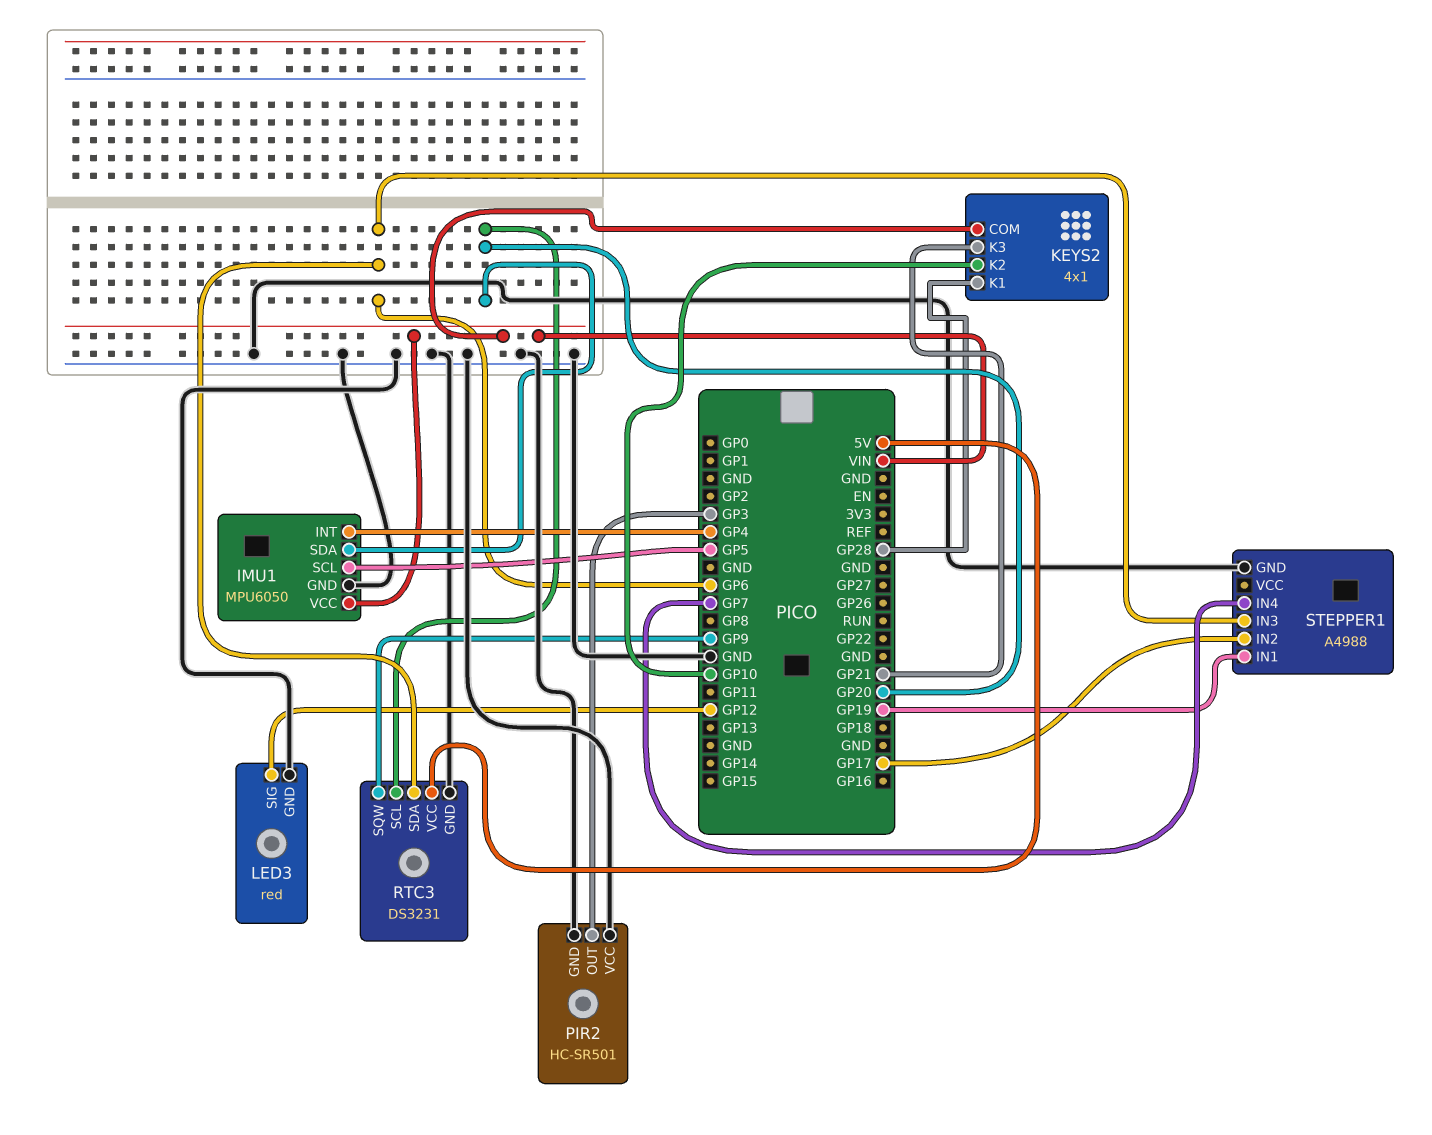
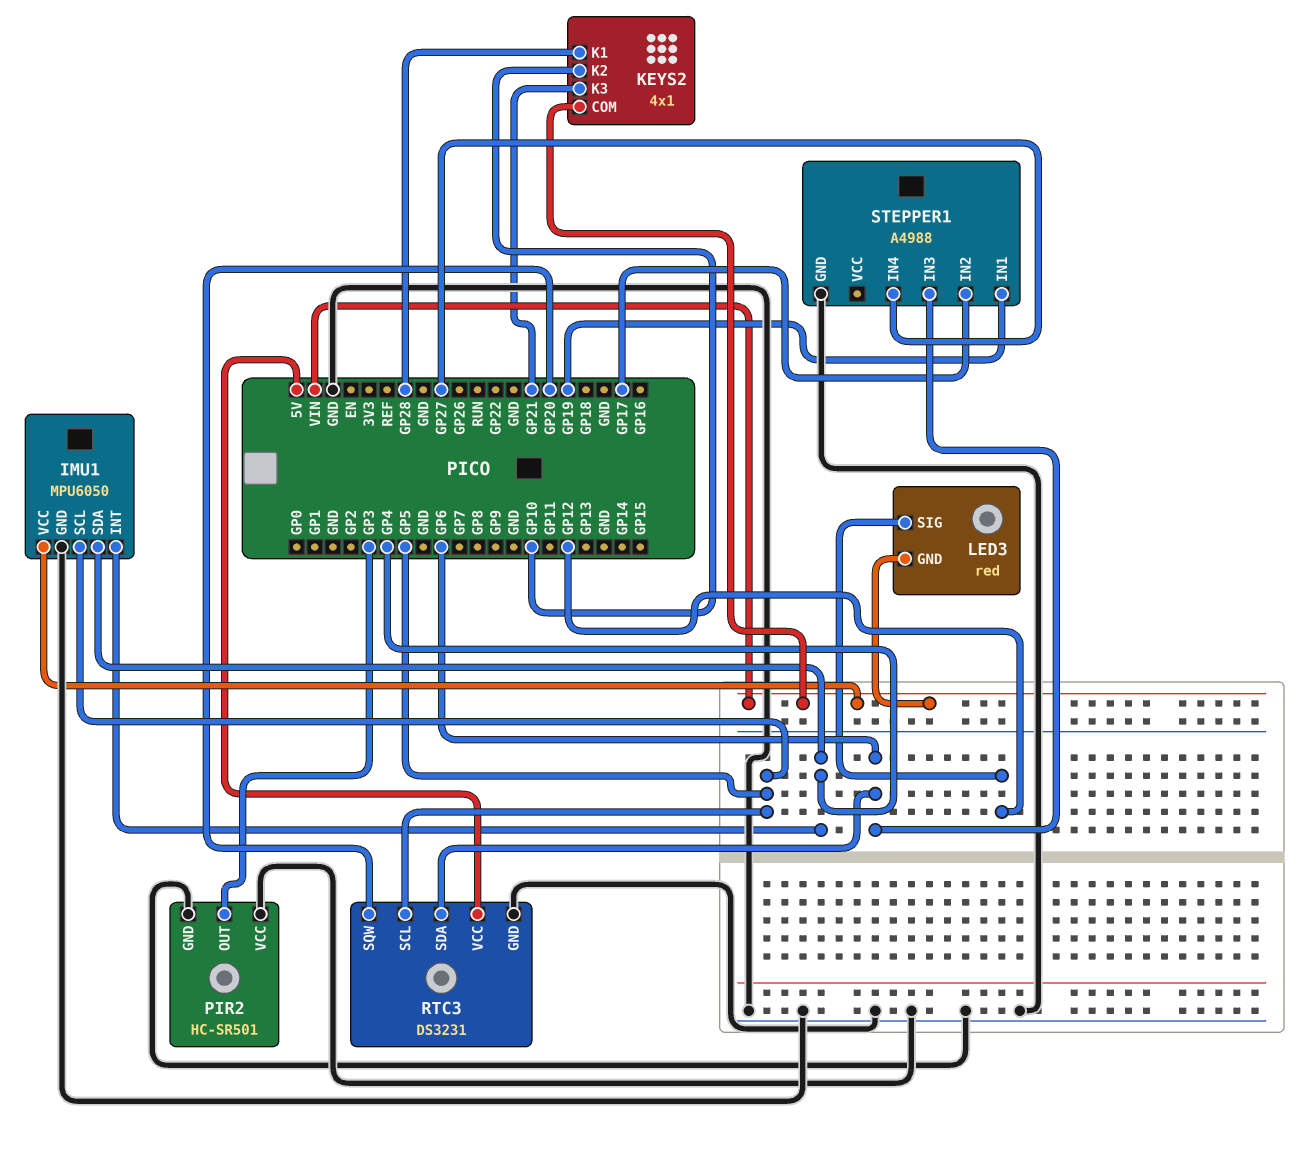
IMU1 pin SDA: GP20 -> GP4
LED3 pin GND: GND -> VIN
RTC3 pin SCL: GP20 -> GP5
RTC3 pin SQW: GP9 -> GP20
STEPPER1 pin IN4: GP7 -> GP27

